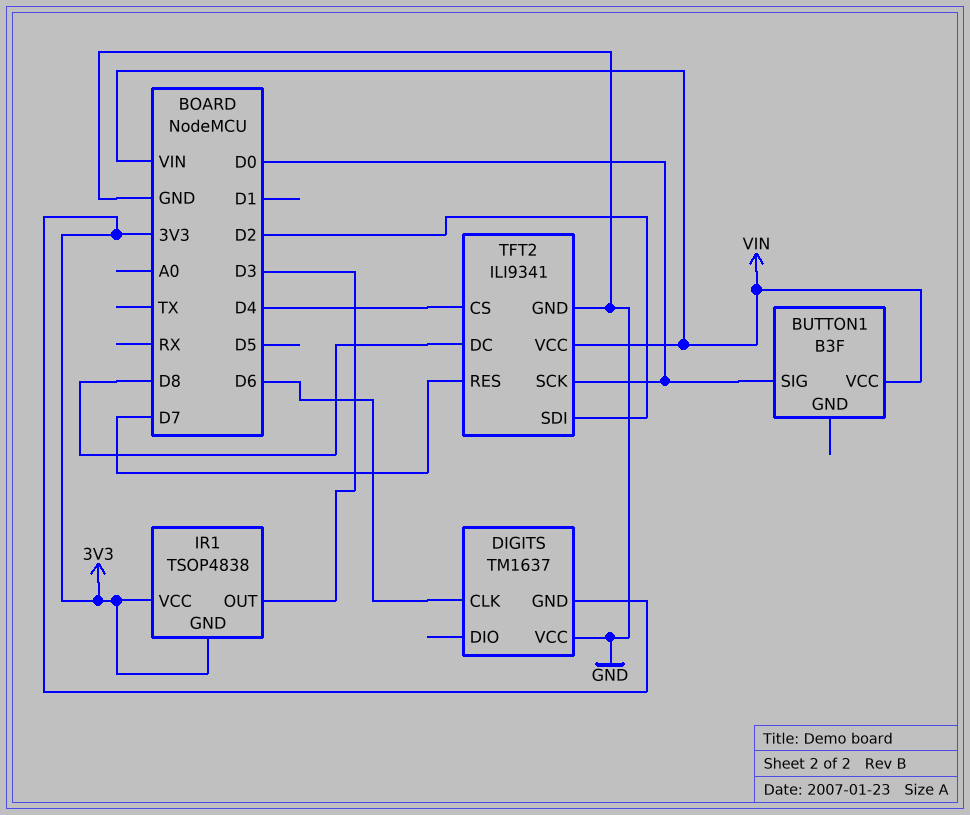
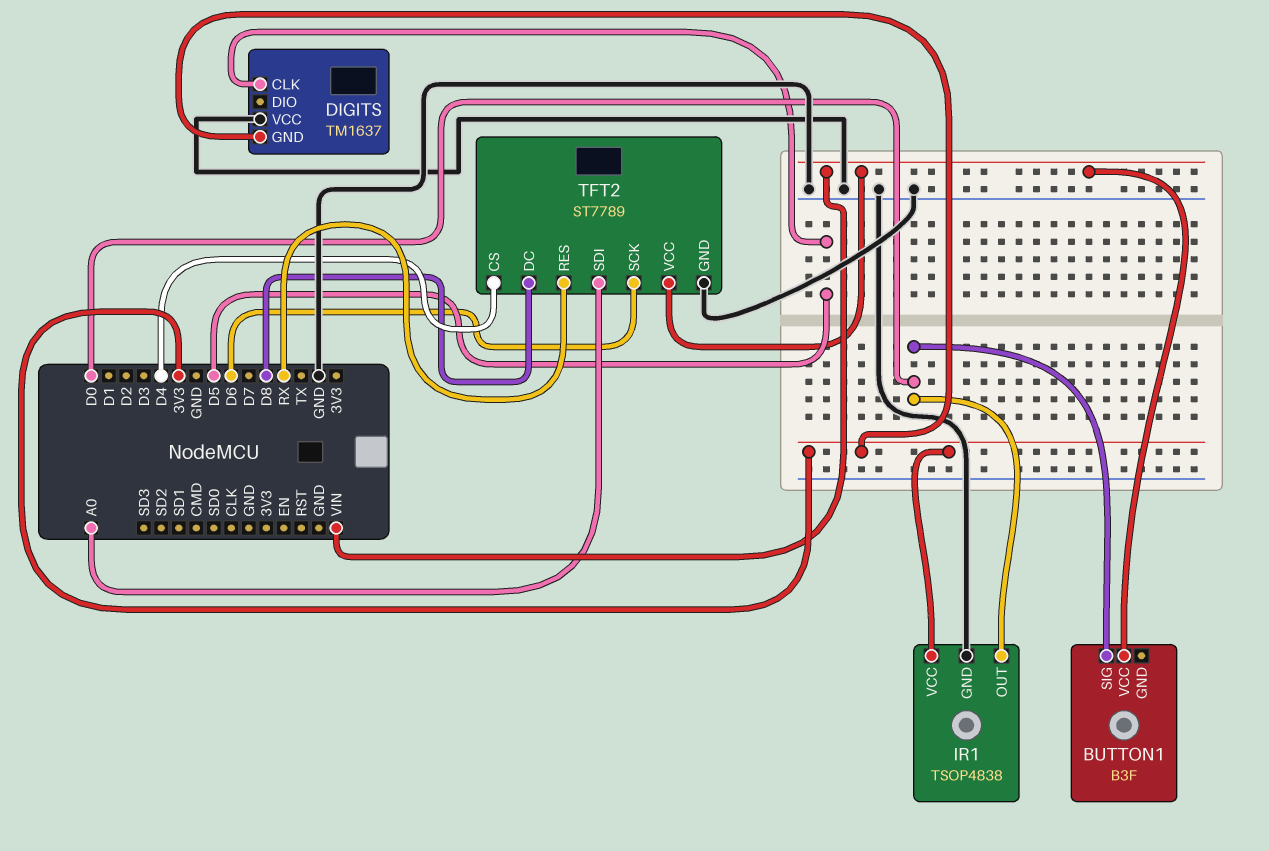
DIGITS pin CLK: D6 -> D5
IR1 pin GND: 3V3 -> GND
IR1 pin OUT: D3 -> D0
TFT2: ILI9341 -> ST7789
TFT2 pin RES: D7 -> RX
TFT2 pin SCK: D0 -> D6
TFT2 pin SDI: D2 -> A0

